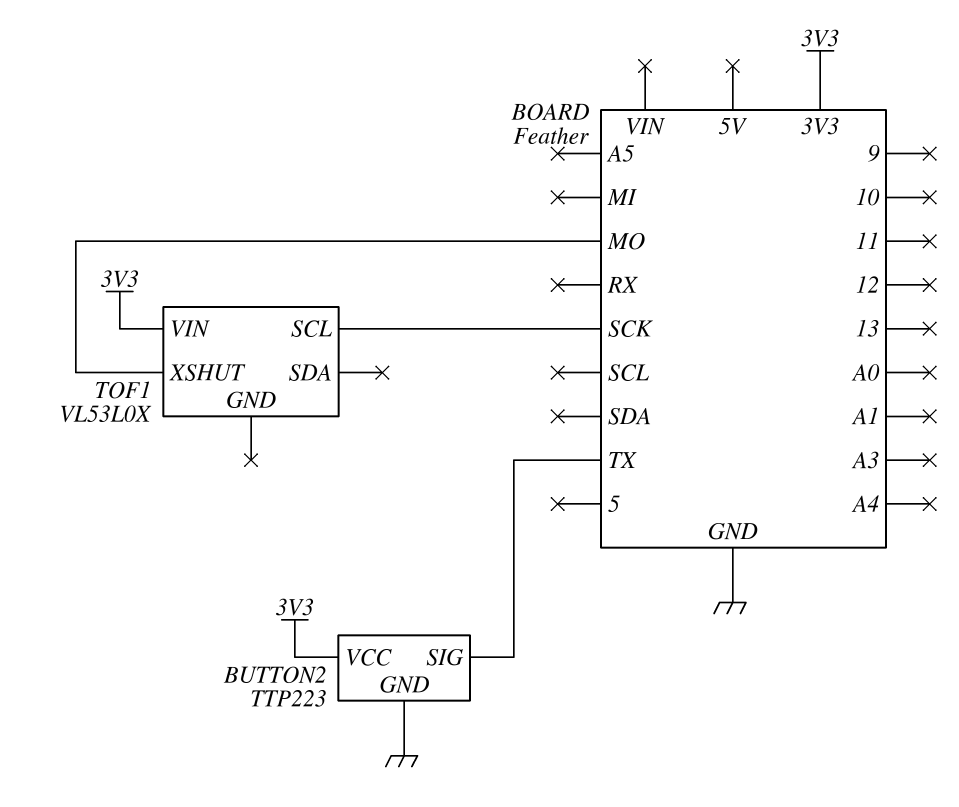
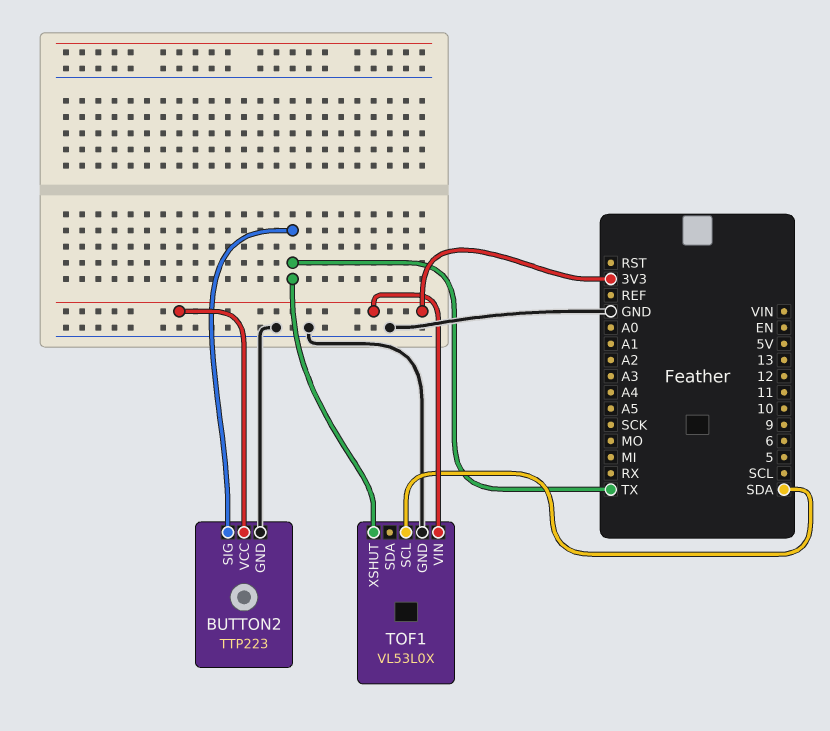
TOF1 pin GND: none -> GND
TOF1 pin SCL: SCK -> SDA
TOF1 pin XSHUT: MO -> TX

